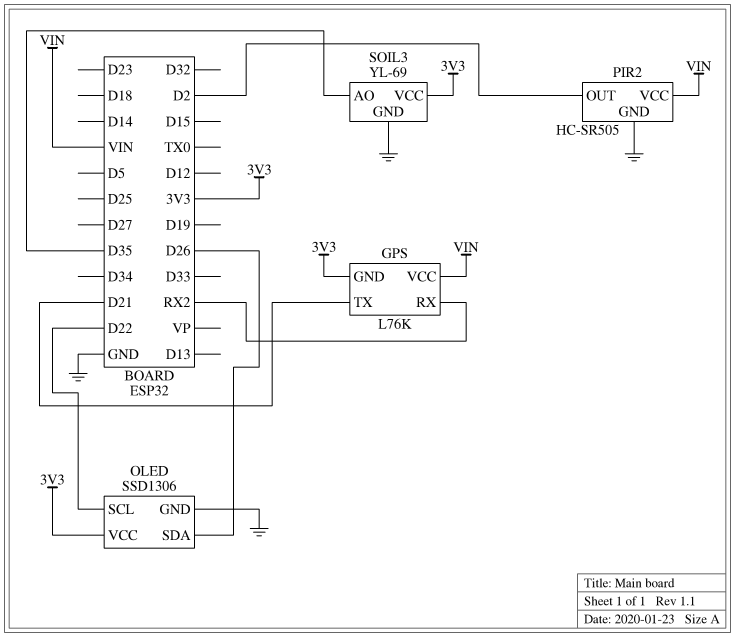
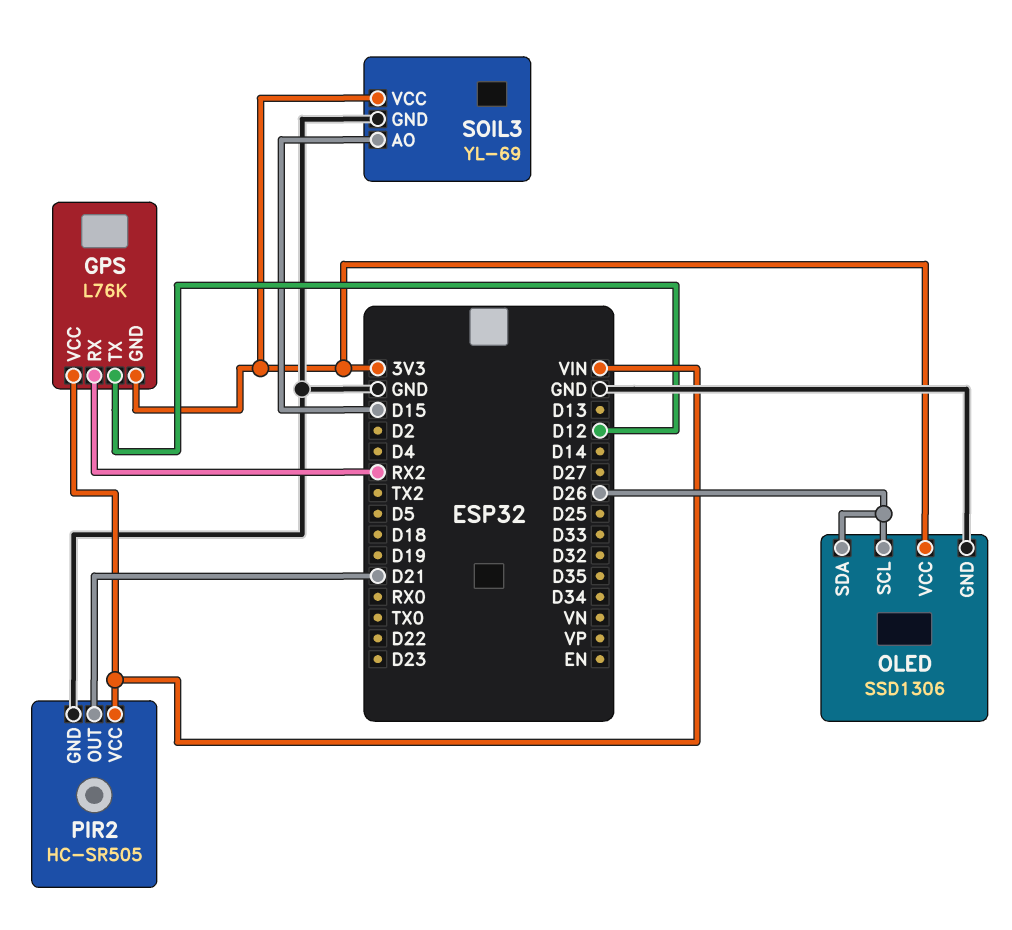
GPS pin TX: D21 -> D12
OLED pin SCL: D22 -> D26
PIR2 pin OUT: D2 -> D21
SOIL3 pin AO: D35 -> D15

